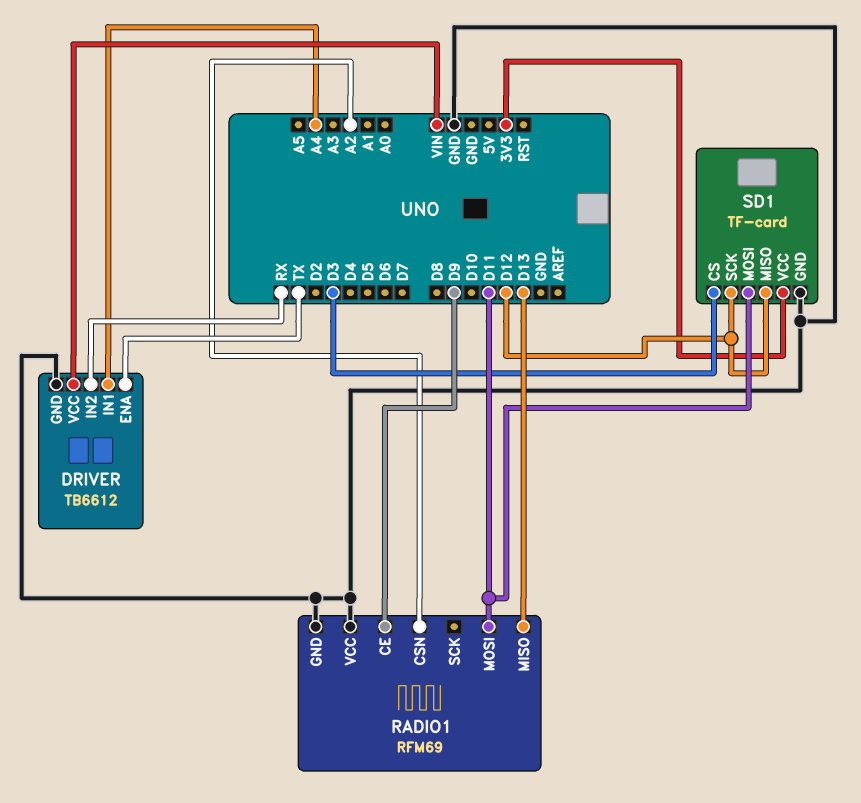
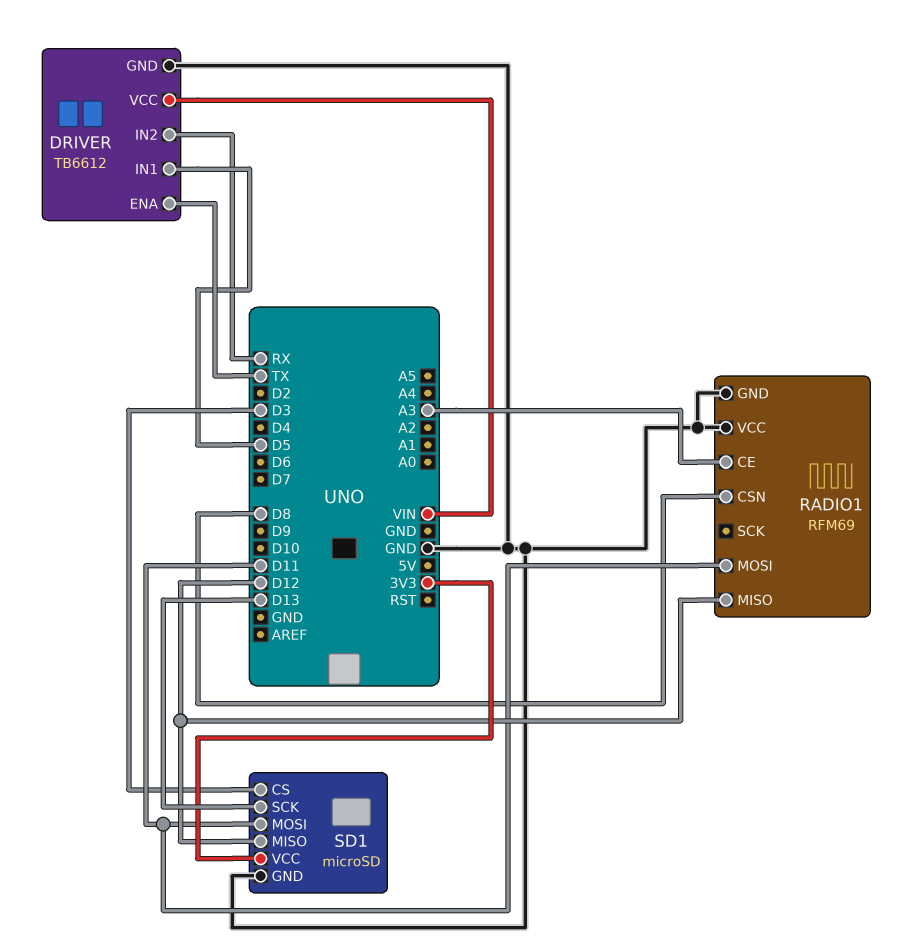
DRIVER pin IN1: A4 -> D5
RADIO1 pin CE: D9 -> A3
RADIO1 pin CSN: A2 -> D8
RADIO1 pin MISO: D13 -> D12
SD1: TF-card -> microSD
SD1 pin SCK: D12 -> D13

